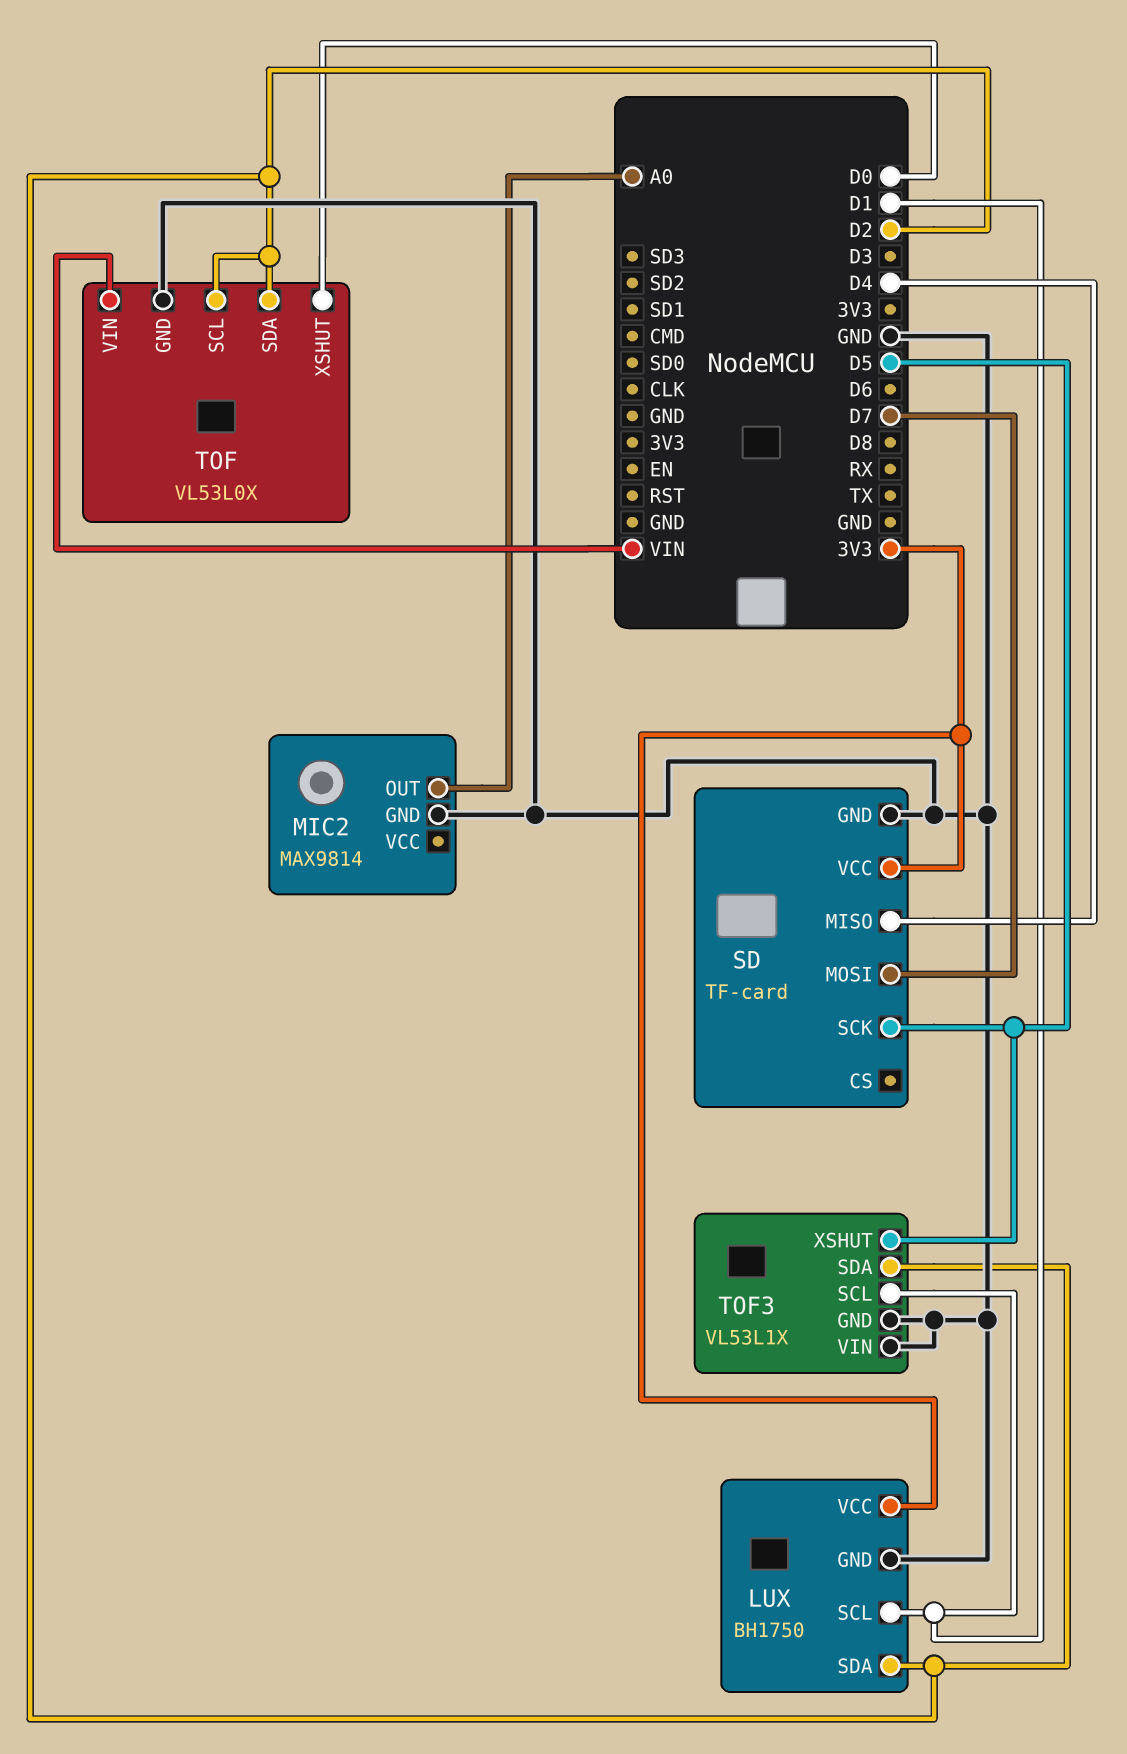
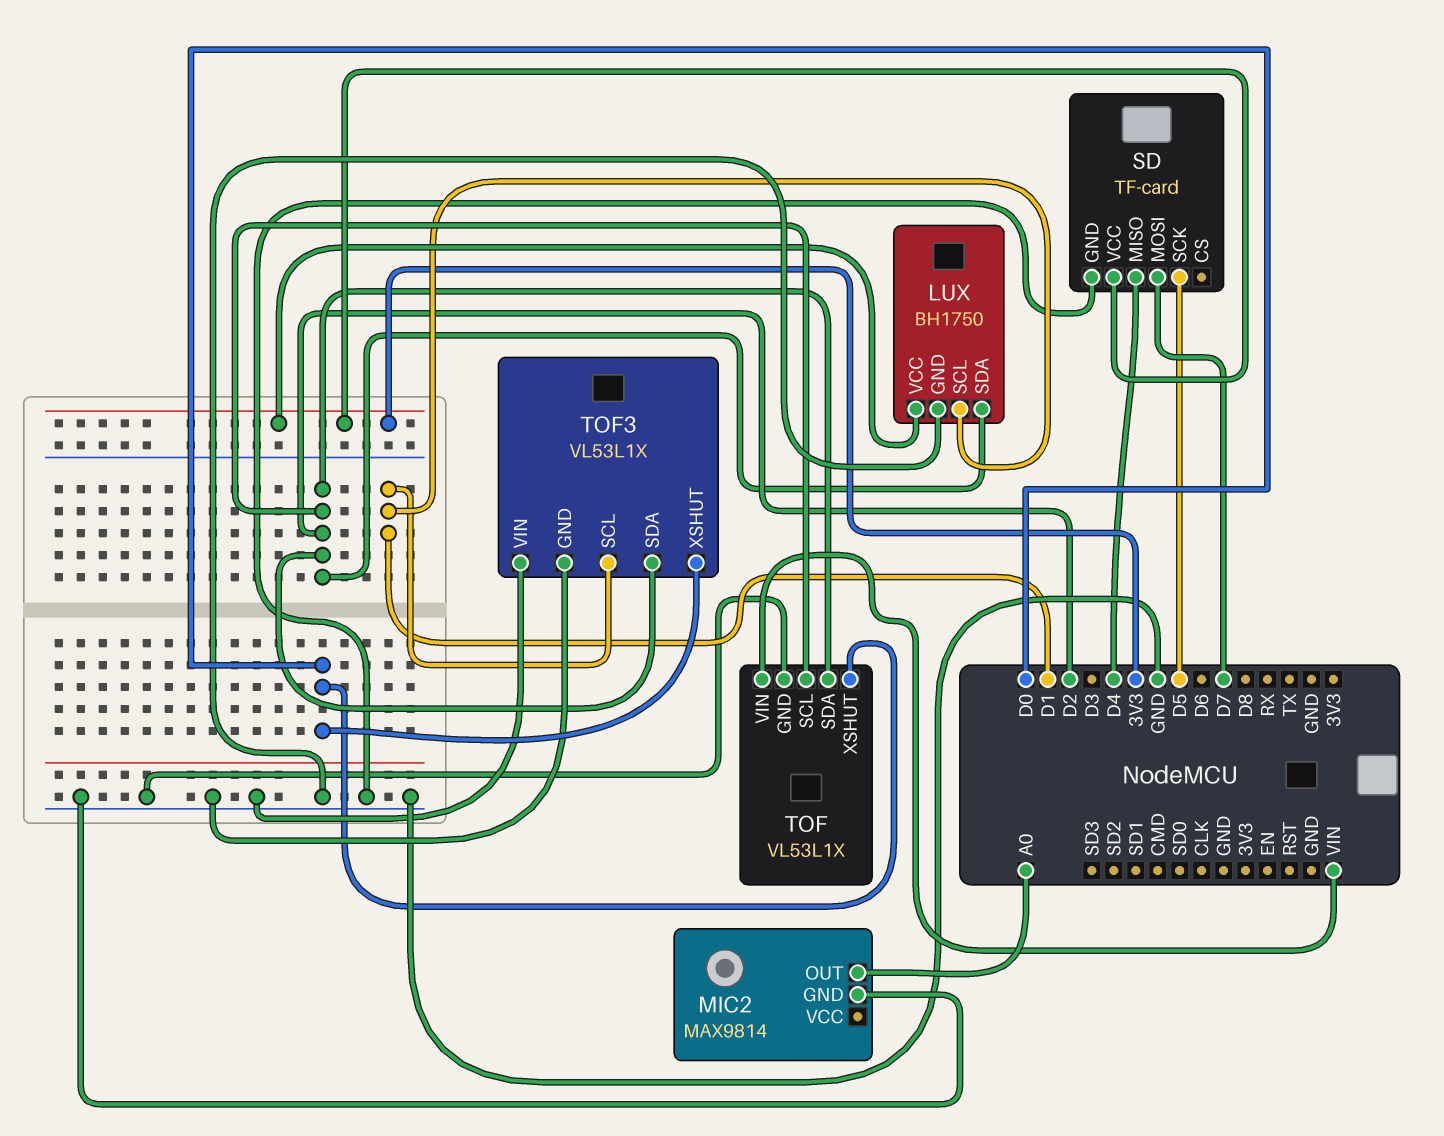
TOF: VL53L0X -> VL53L1X
TOF3 pin XSHUT: D5 -> D0

